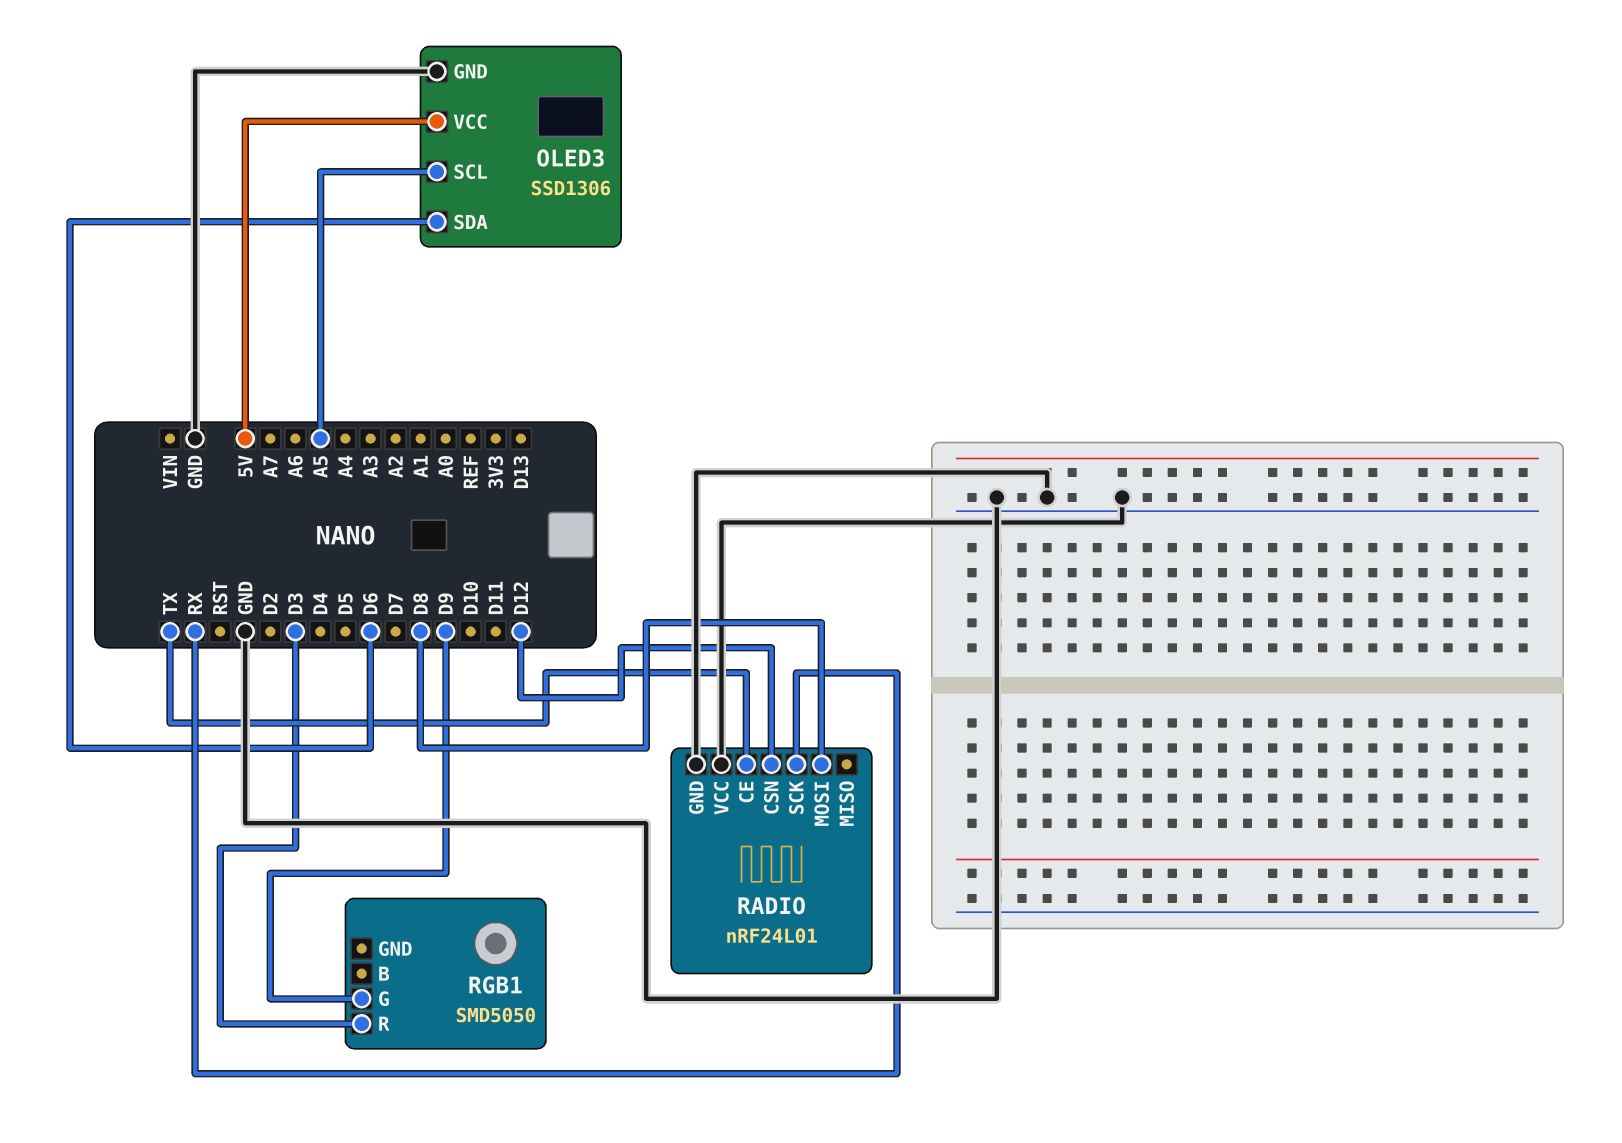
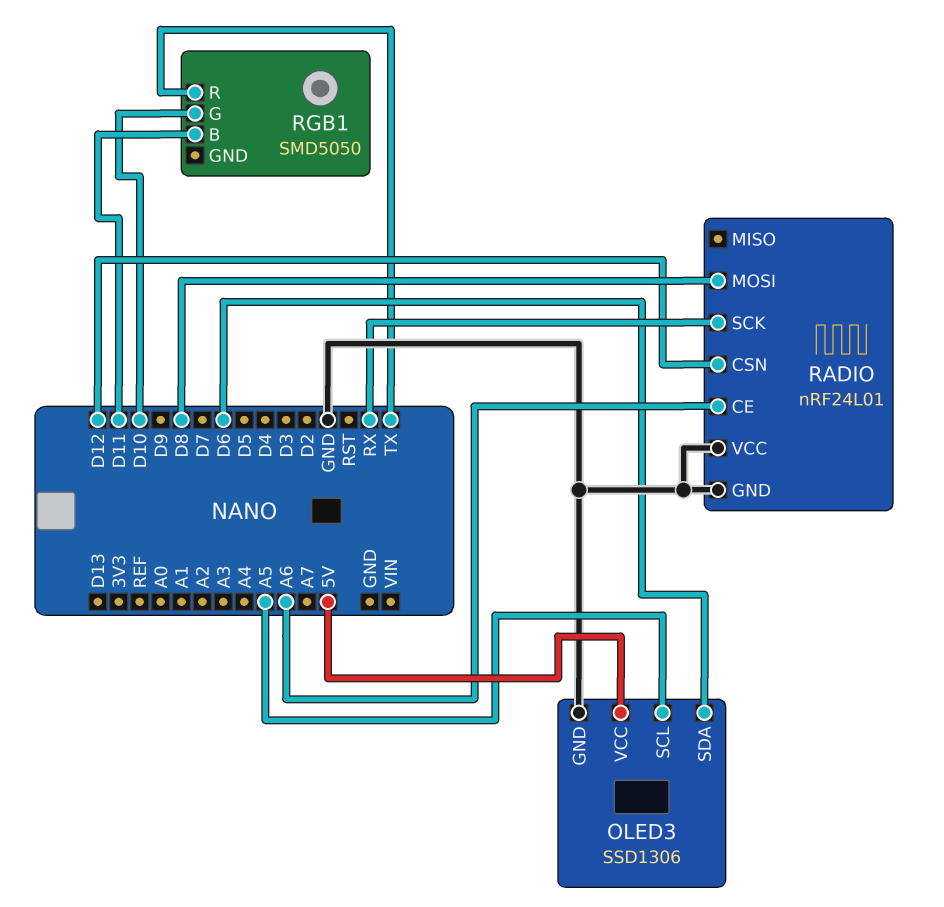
RADIO pin CE: TX -> A6
RGB1 pin B: none -> D11
RGB1 pin G: D9 -> D10
RGB1 pin R: D3 -> TX

